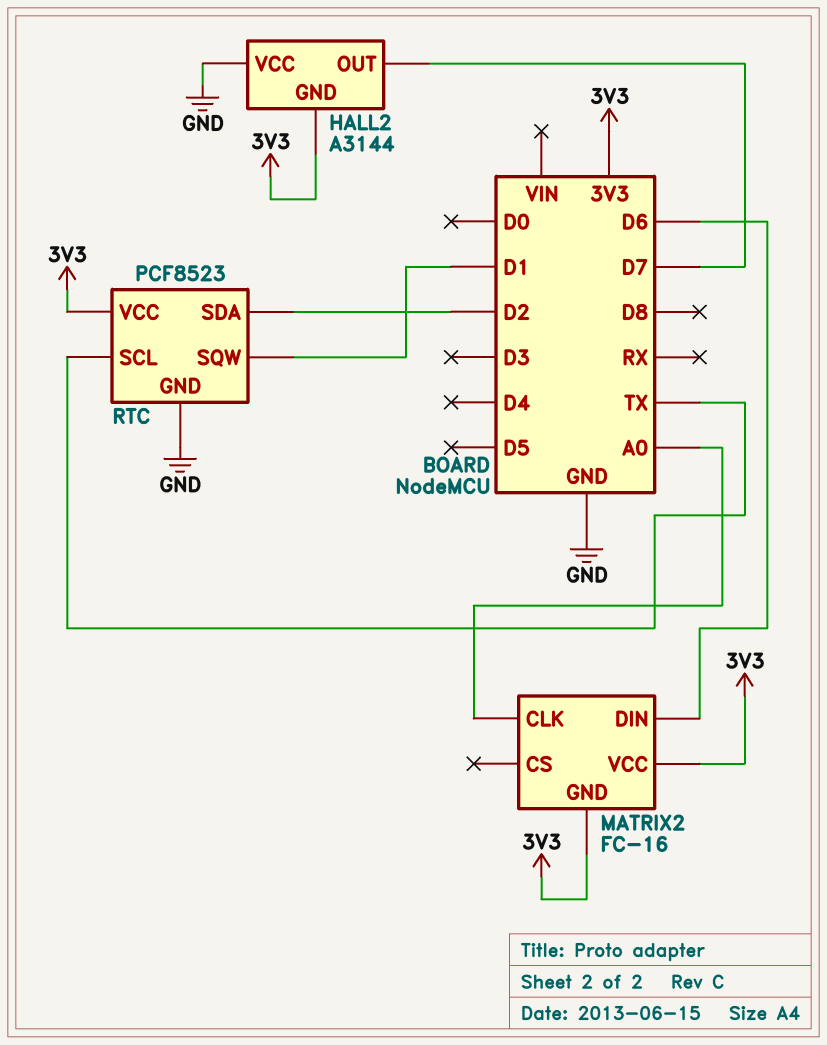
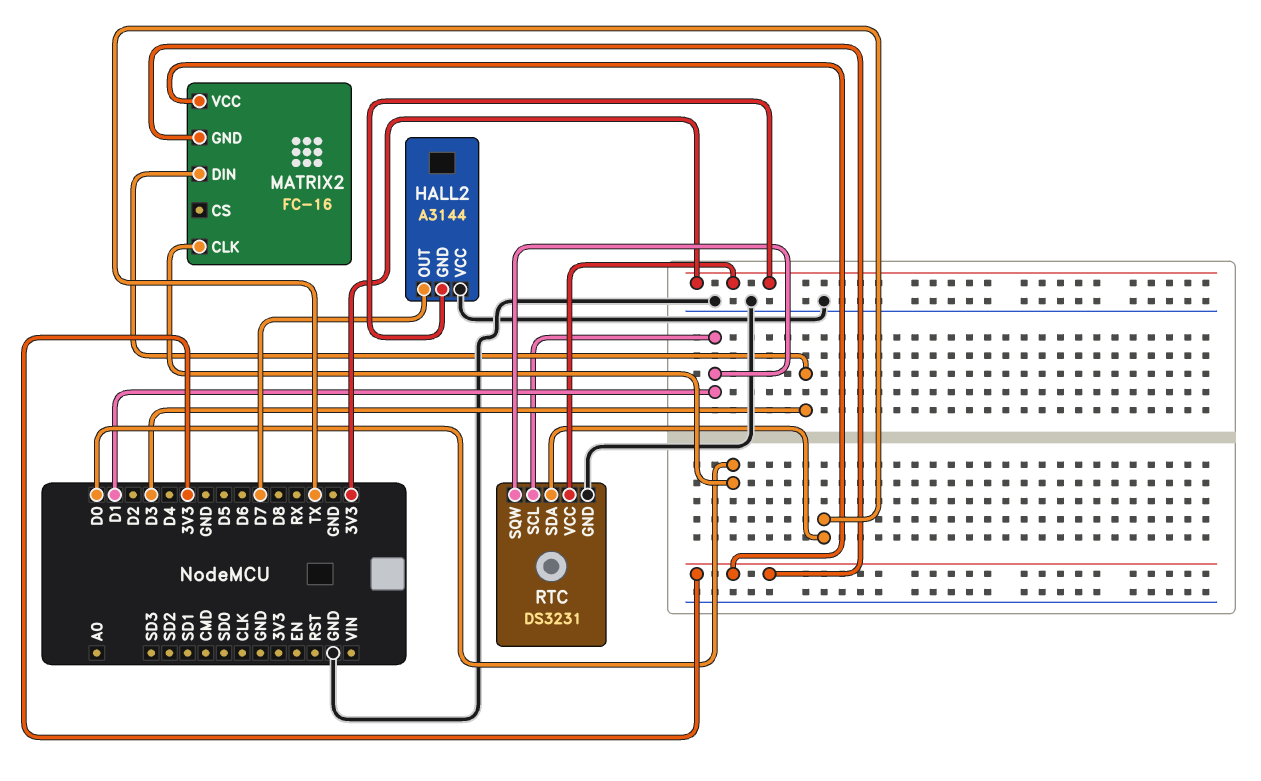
MATRIX2 pin CLK: A0 -> D0
MATRIX2 pin DIN: D6 -> D3
RTC: PCF8523 -> DS3231
RTC pin SCL: TX -> D1
RTC pin SDA: D2 -> TX

